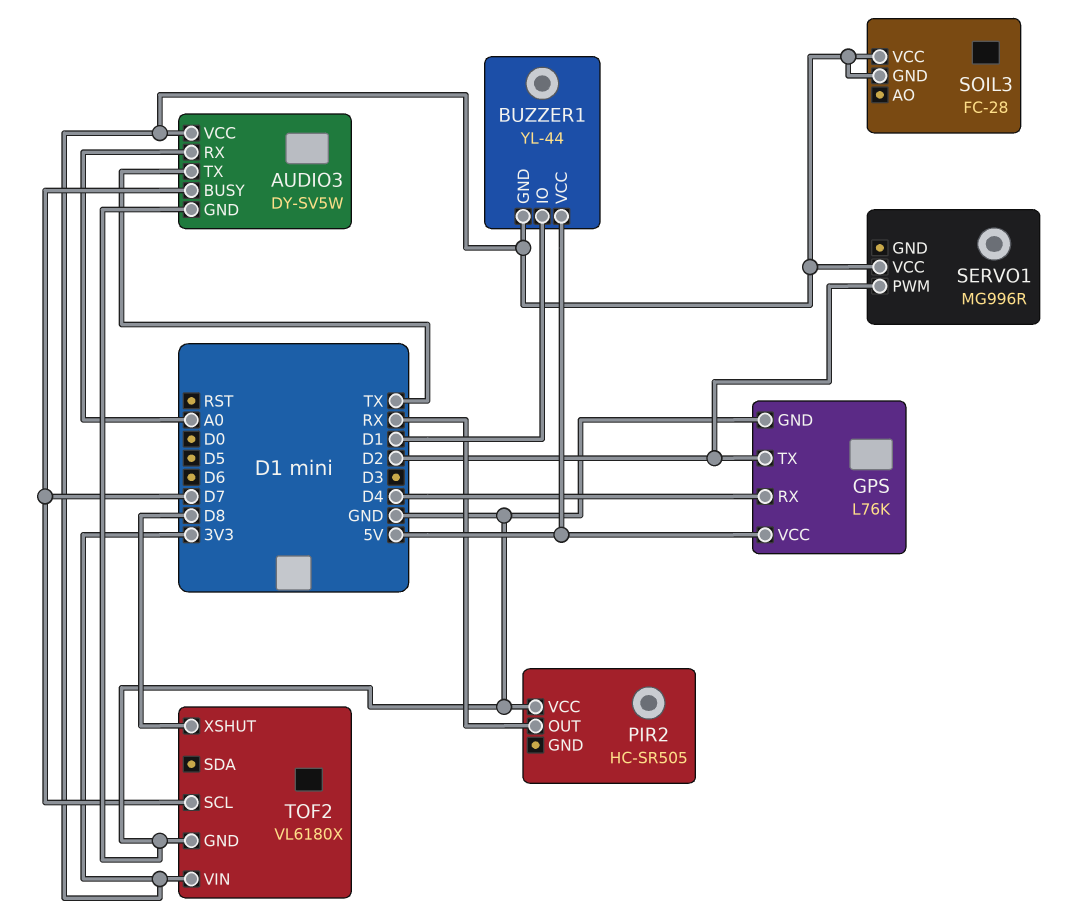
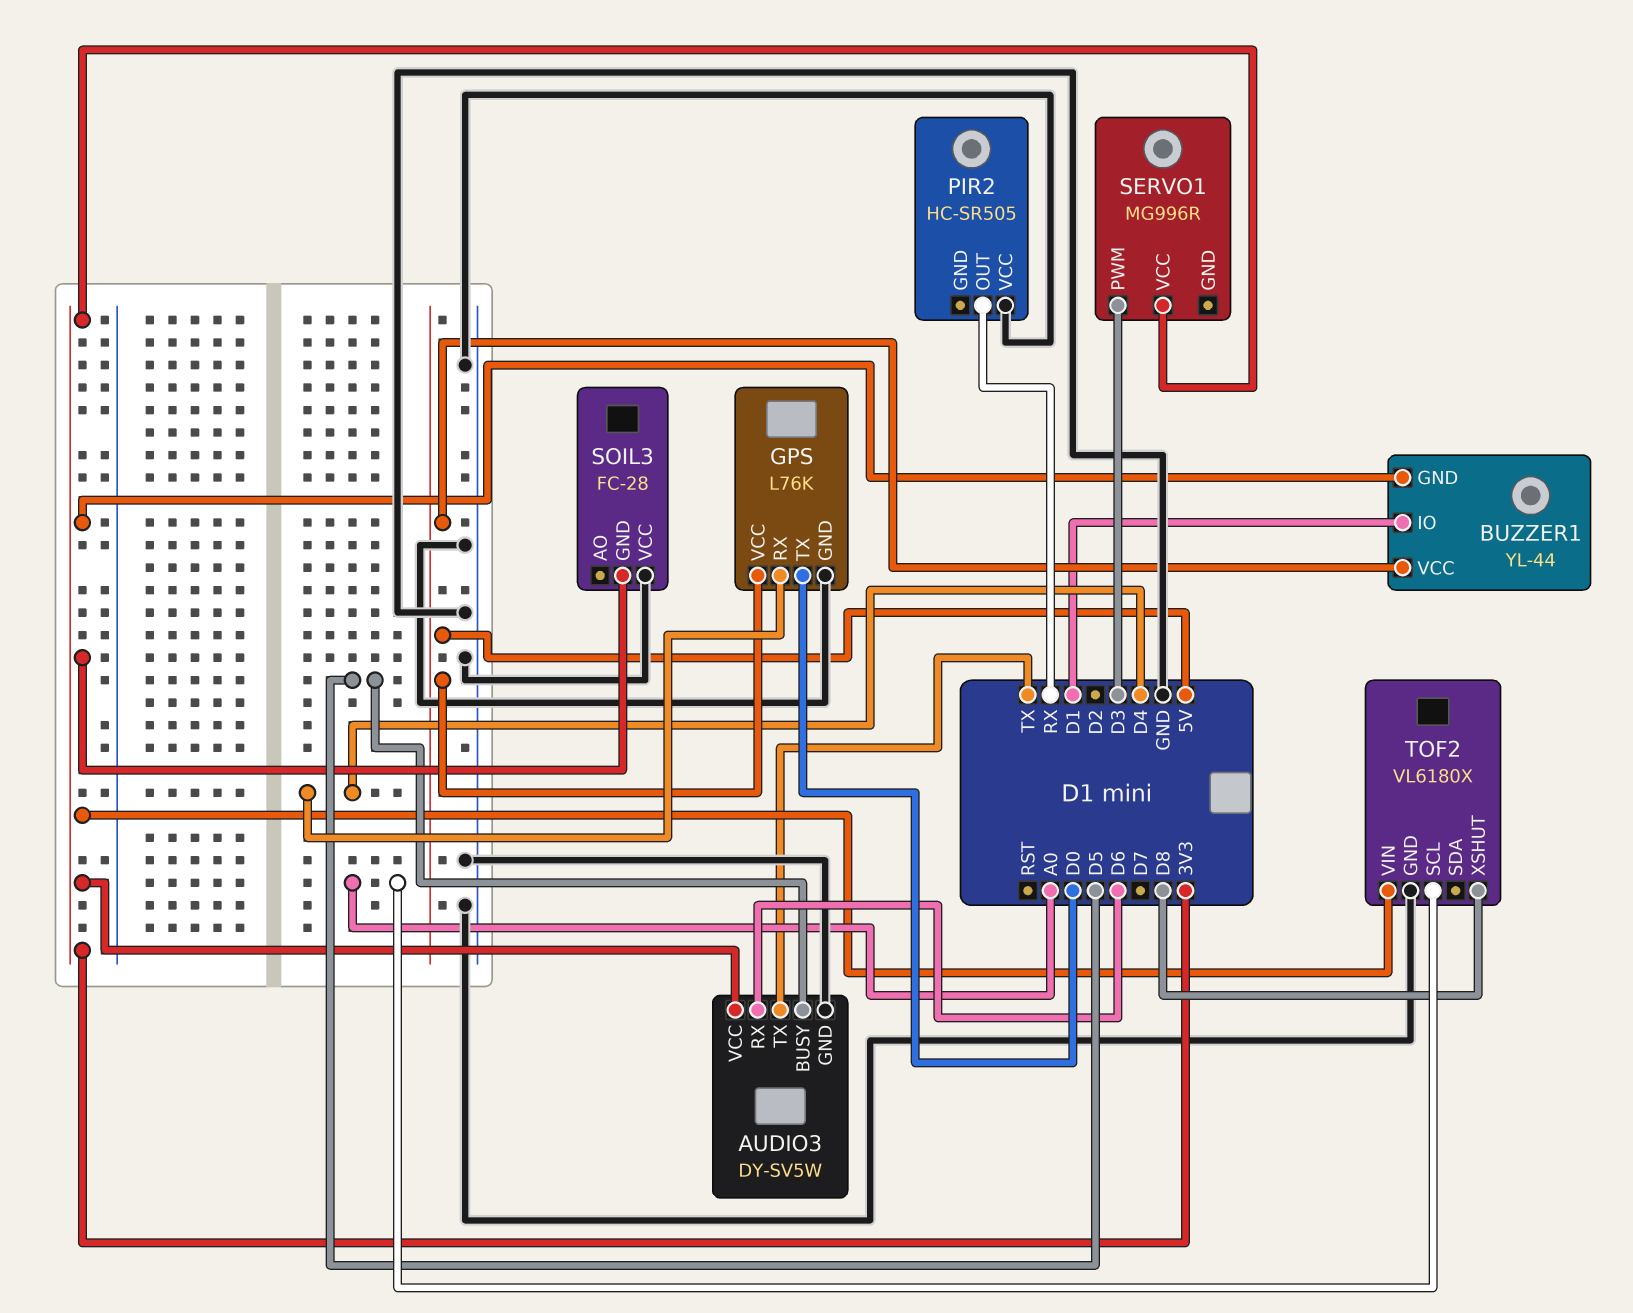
AUDIO3 pin BUSY: D7 -> D5
AUDIO3 pin RX: A0 -> D6
GPS pin TX: D2 -> D0
SERVO1 pin PWM: D2 -> D3
SOIL3 pin VCC: 3V3 -> GND
TOF2 pin SCL: D7 -> A0

